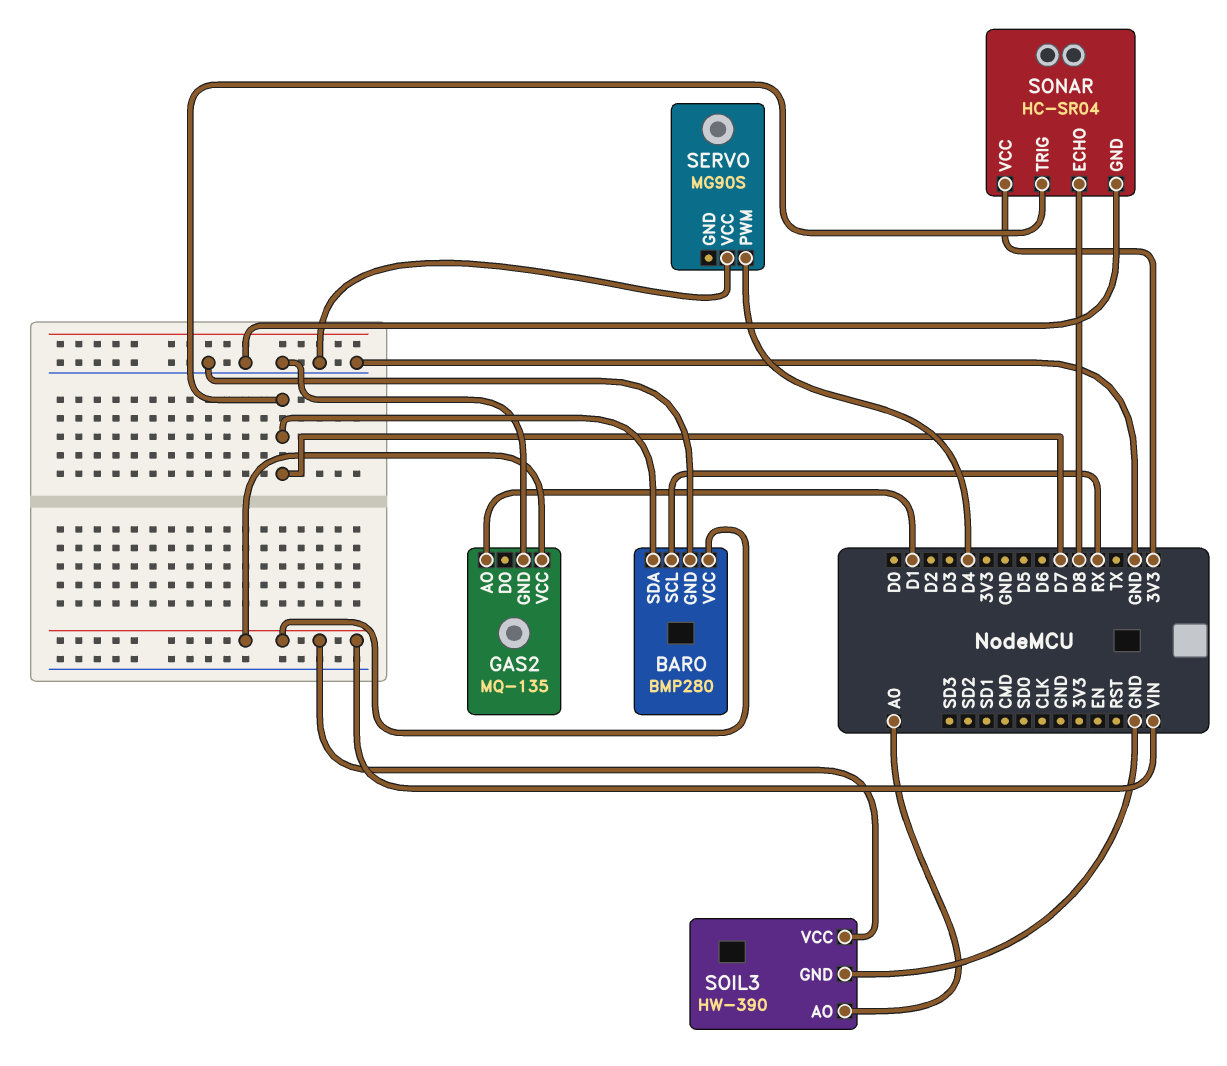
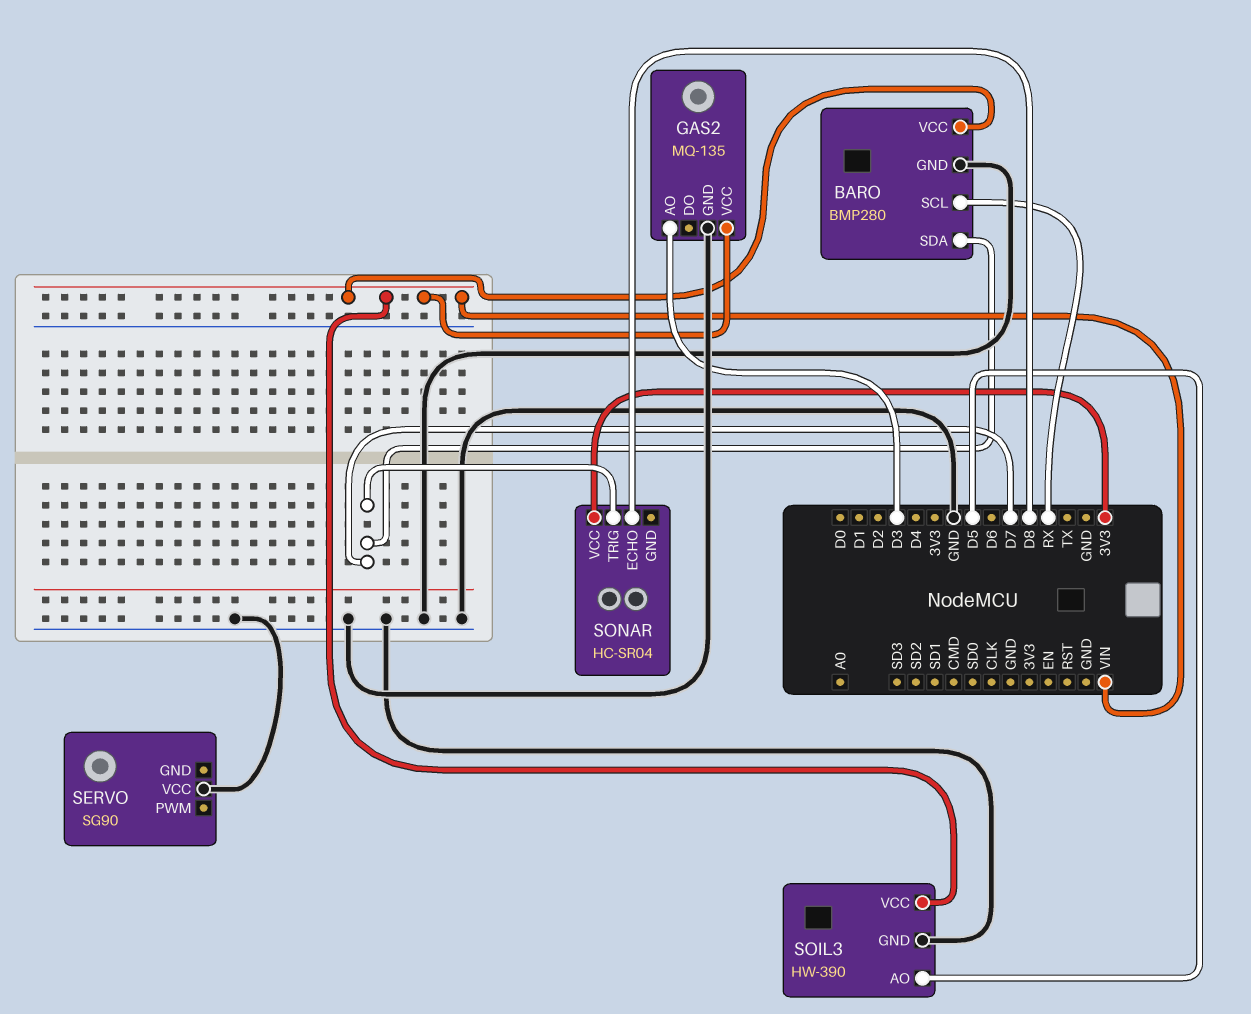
GAS2 pin AO: D1 -> D3
SERVO: MG90S -> SG90
SERVO pin PWM: D4 -> none
SOIL3 pin AO: A0 -> D5
SONAR pin GND: GND -> none

